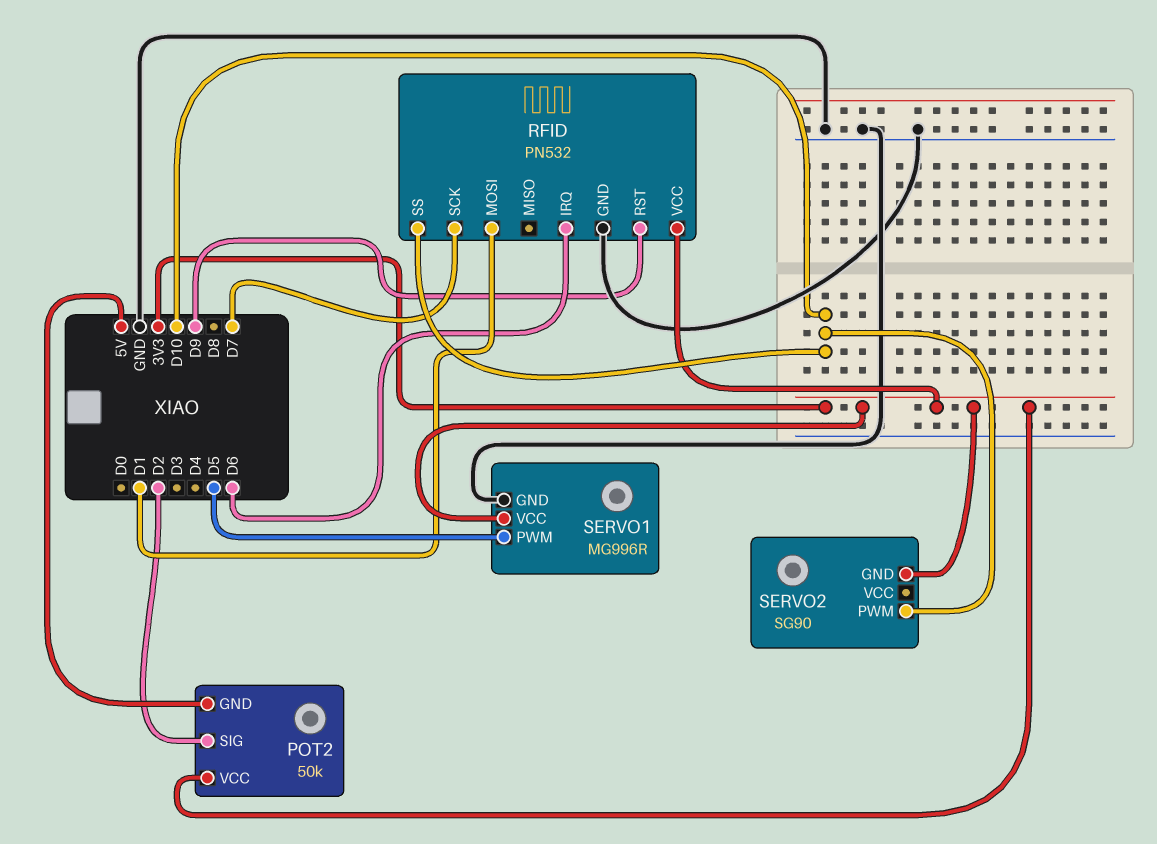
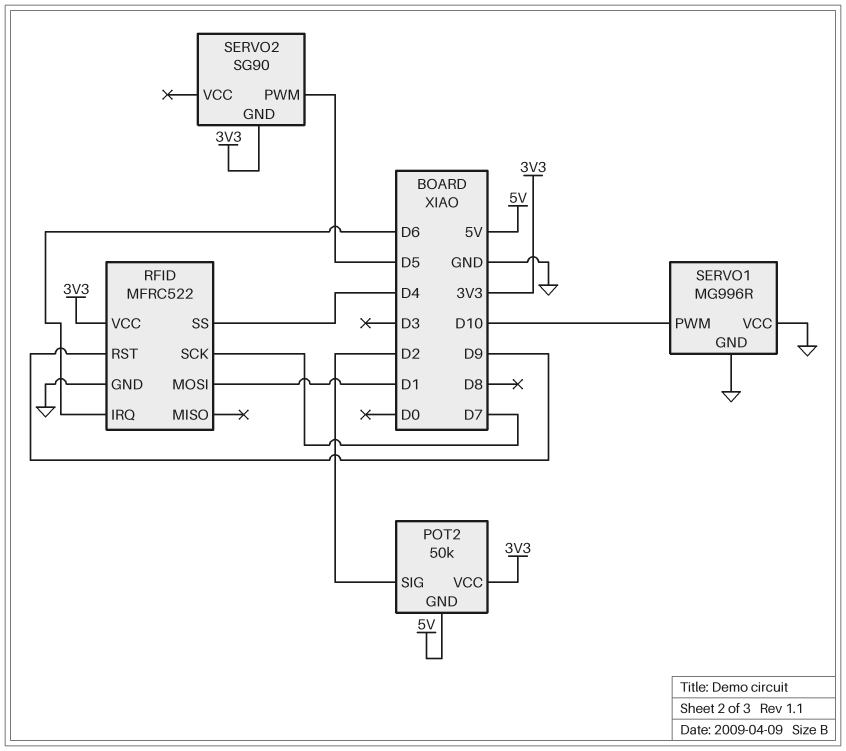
RFID: PN532 -> MFRC522
RFID pin SS: D10 -> D4
SERVO1 pin PWM: D5 -> D10
SERVO1 pin VCC: 3V3 -> GND
SERVO2 pin PWM: D10 -> D5

